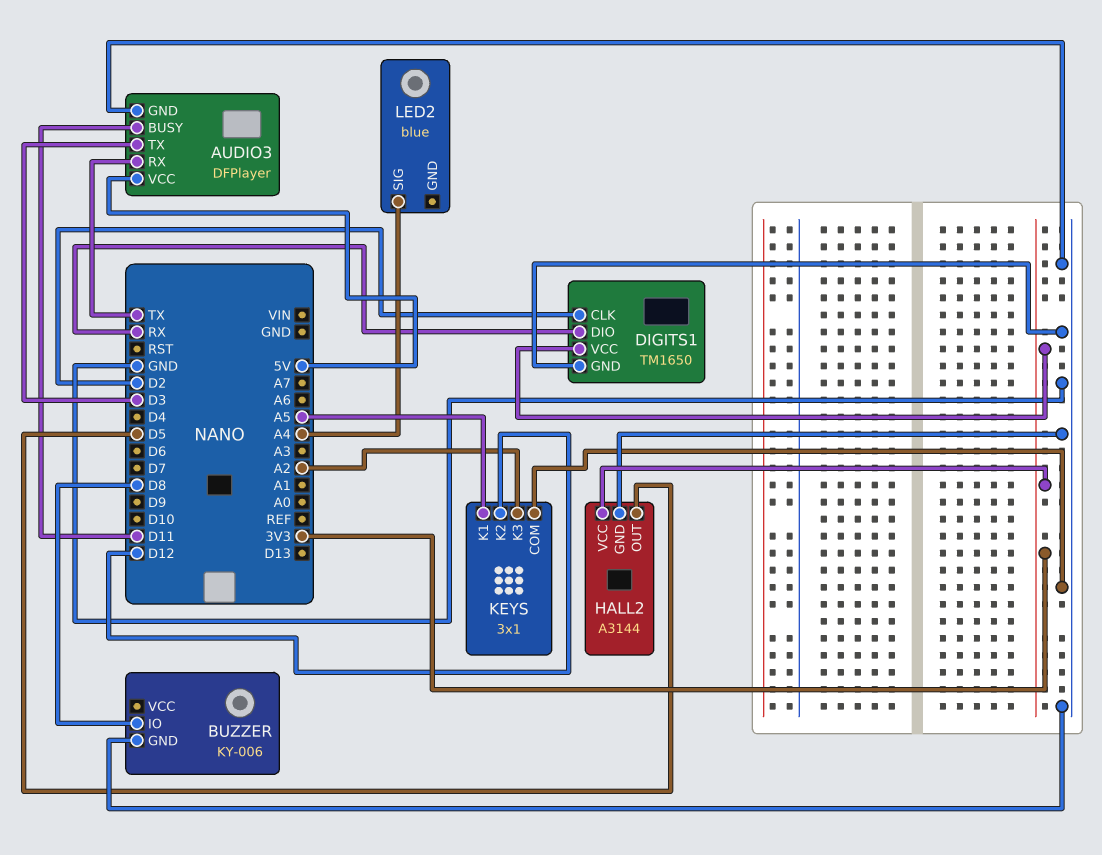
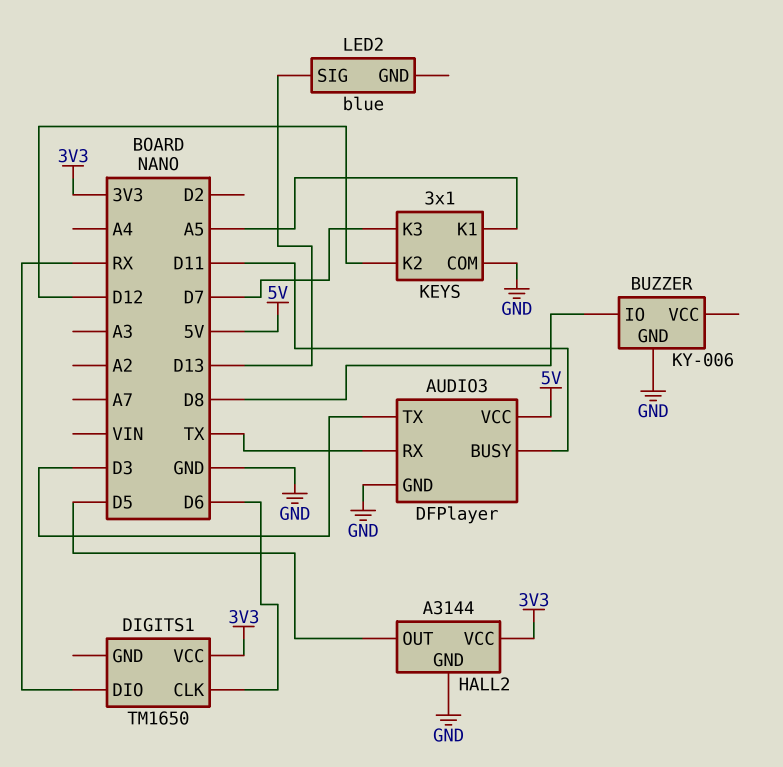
DIGITS1 pin CLK: D2 -> D6
DIGITS1 pin GND: GND -> none
KEYS pin K3: A2 -> D7
LED2 pin SIG: A4 -> D13

